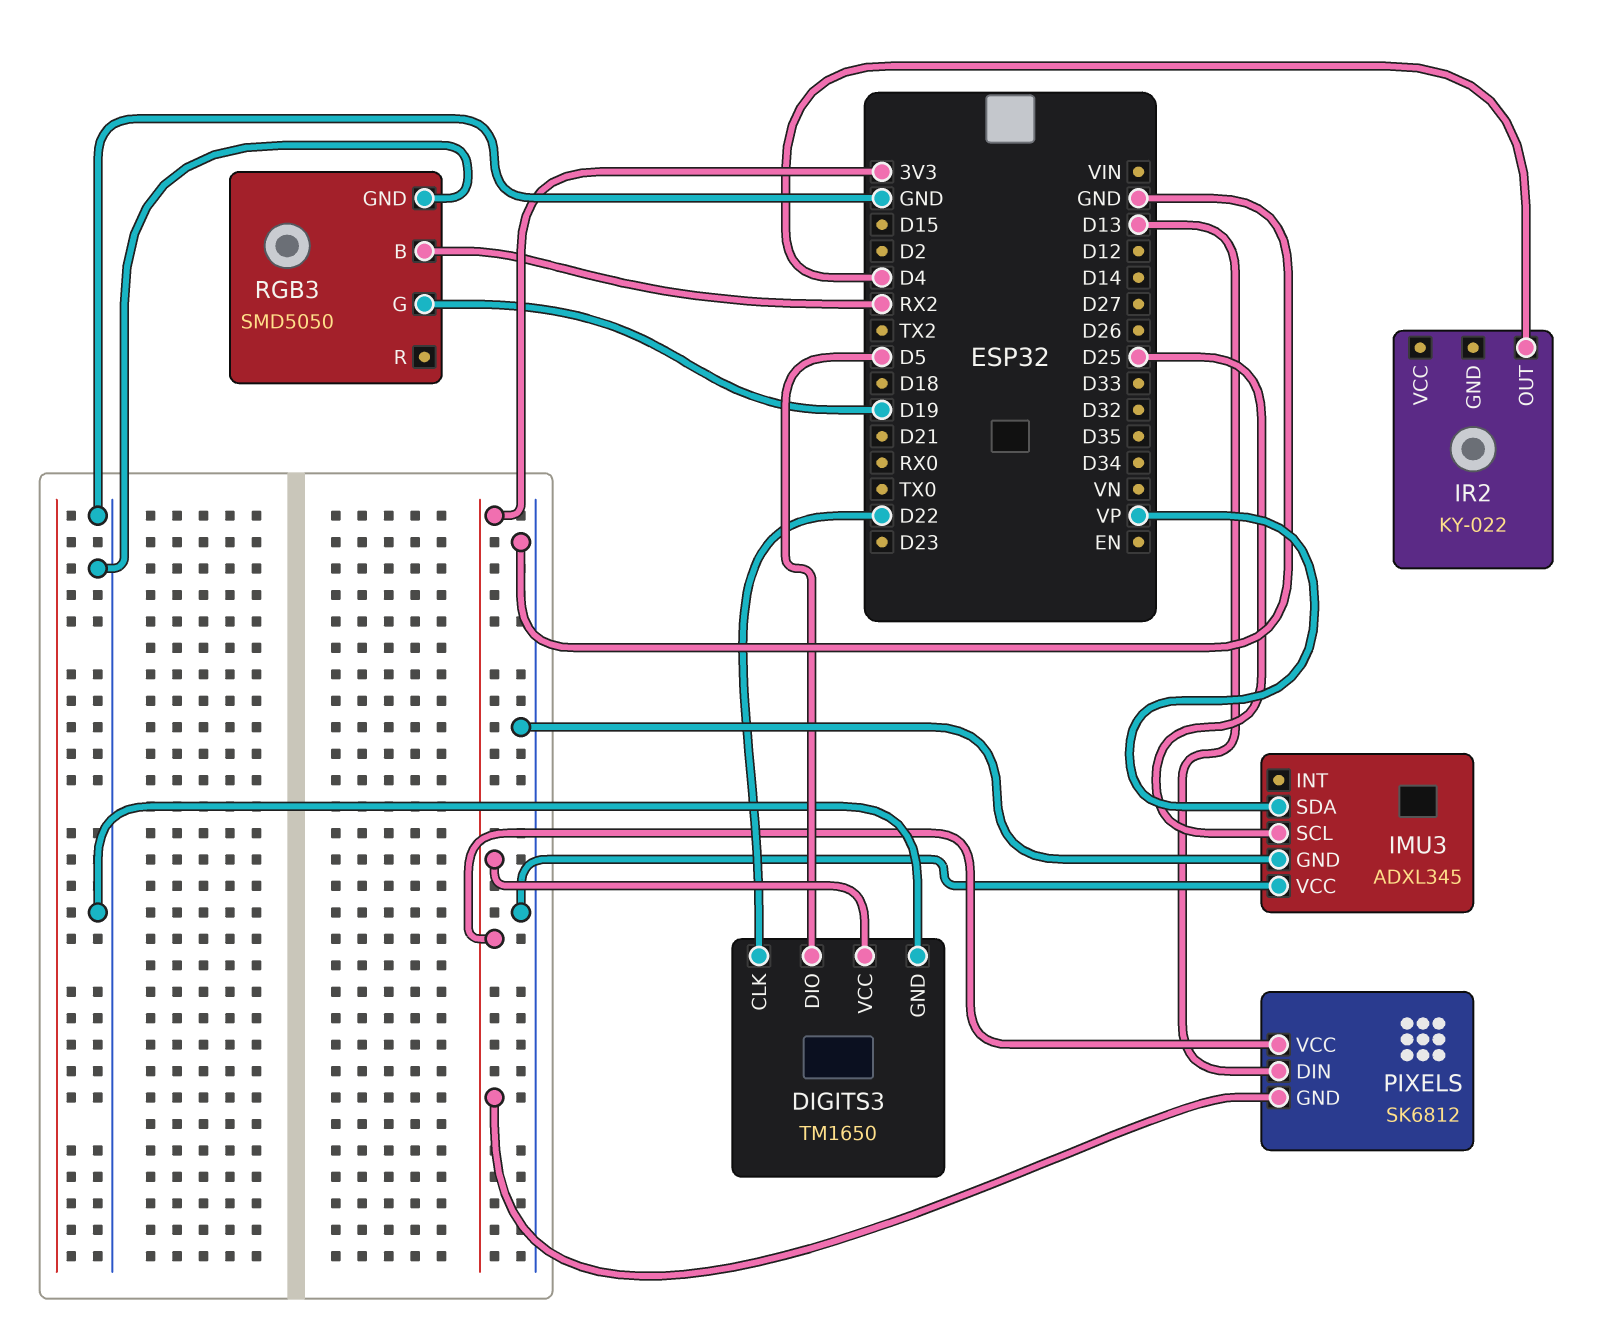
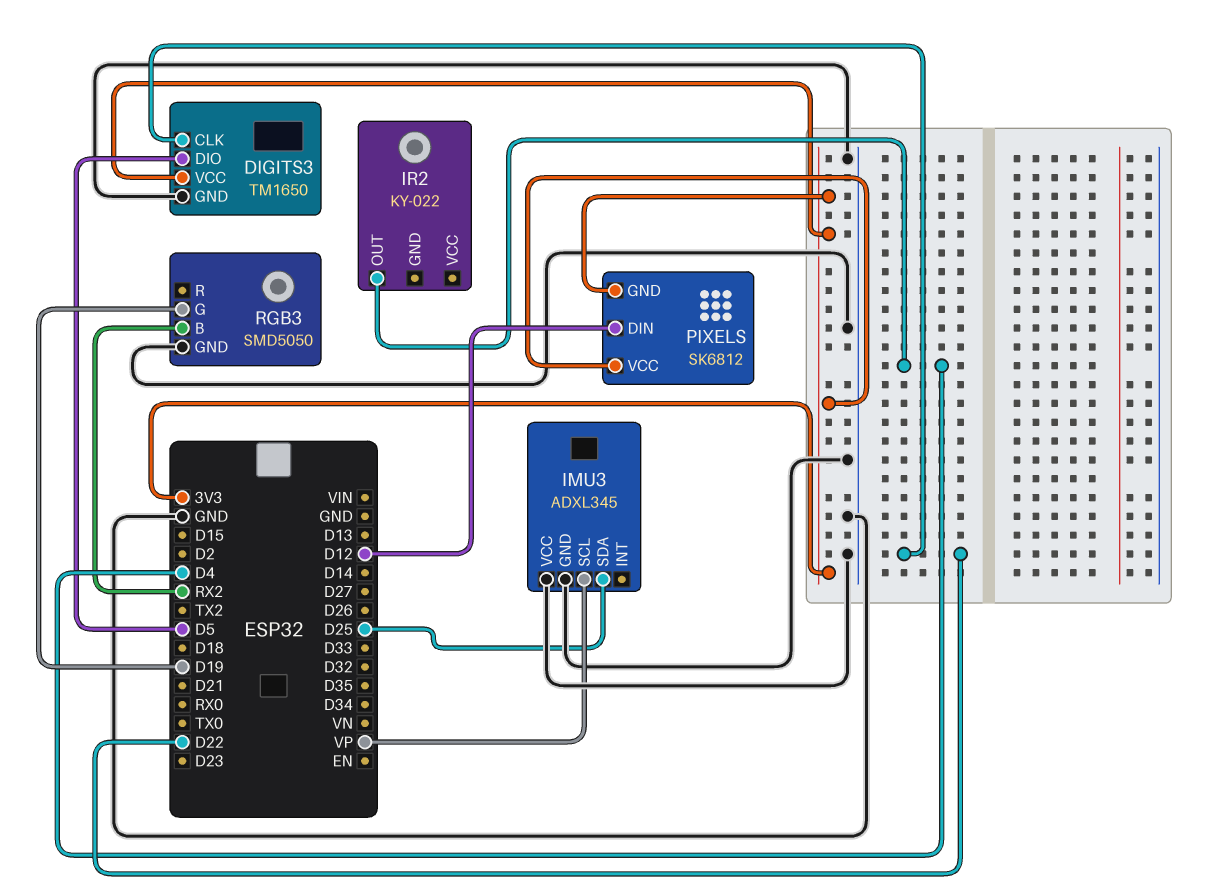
IMU3 pin SCL: D25 -> VP
IMU3 pin SDA: VP -> D25
PIXELS pin DIN: D13 -> D12

